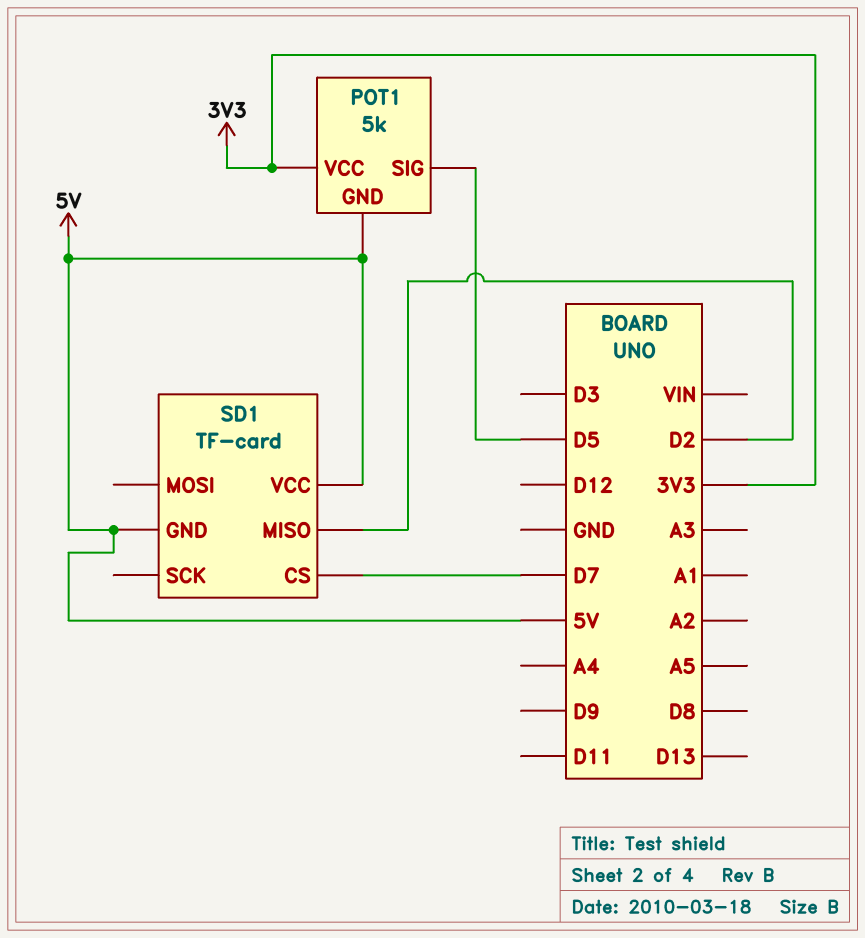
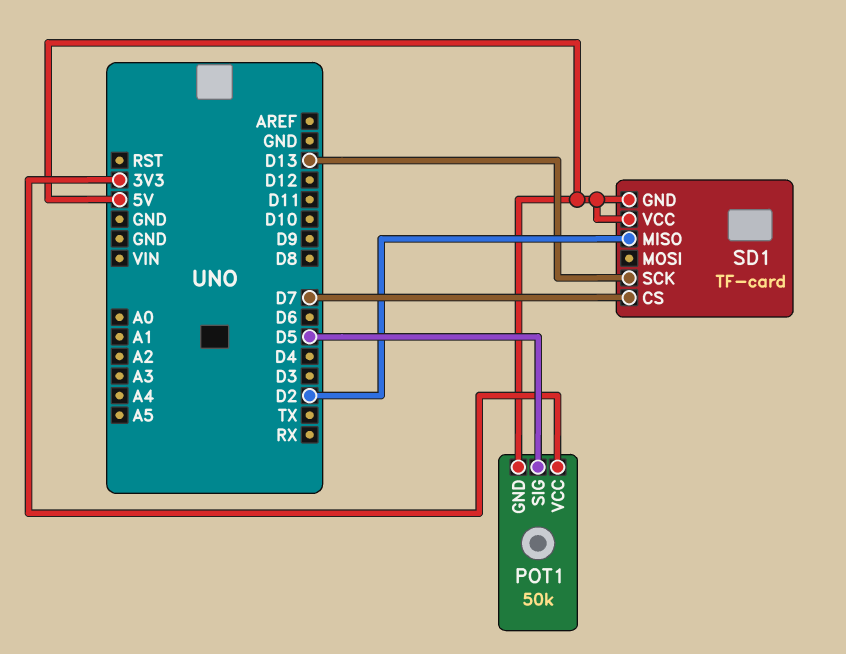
POT1: 5k -> 50k
SD1 pin SCK: none -> D13

